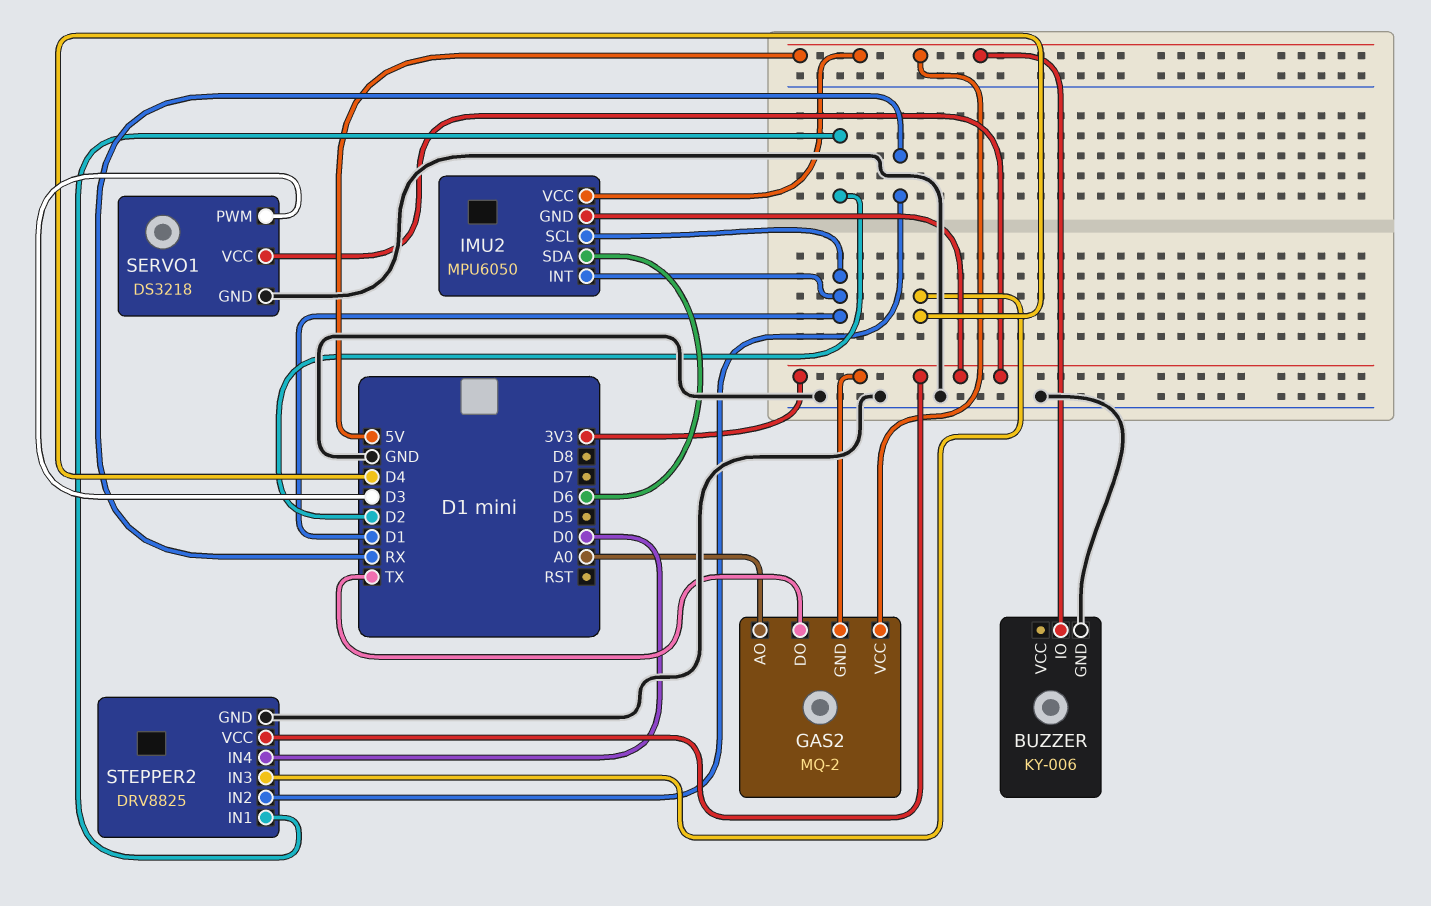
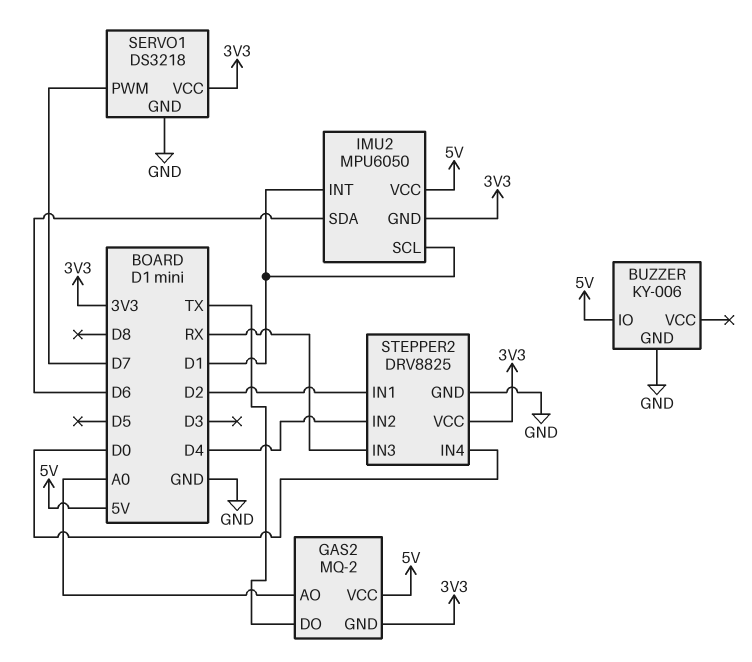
SERVO1 pin PWM: D3 -> D7
STEPPER2 pin IN2: RX -> D4
STEPPER2 pin IN3: D4 -> RX

